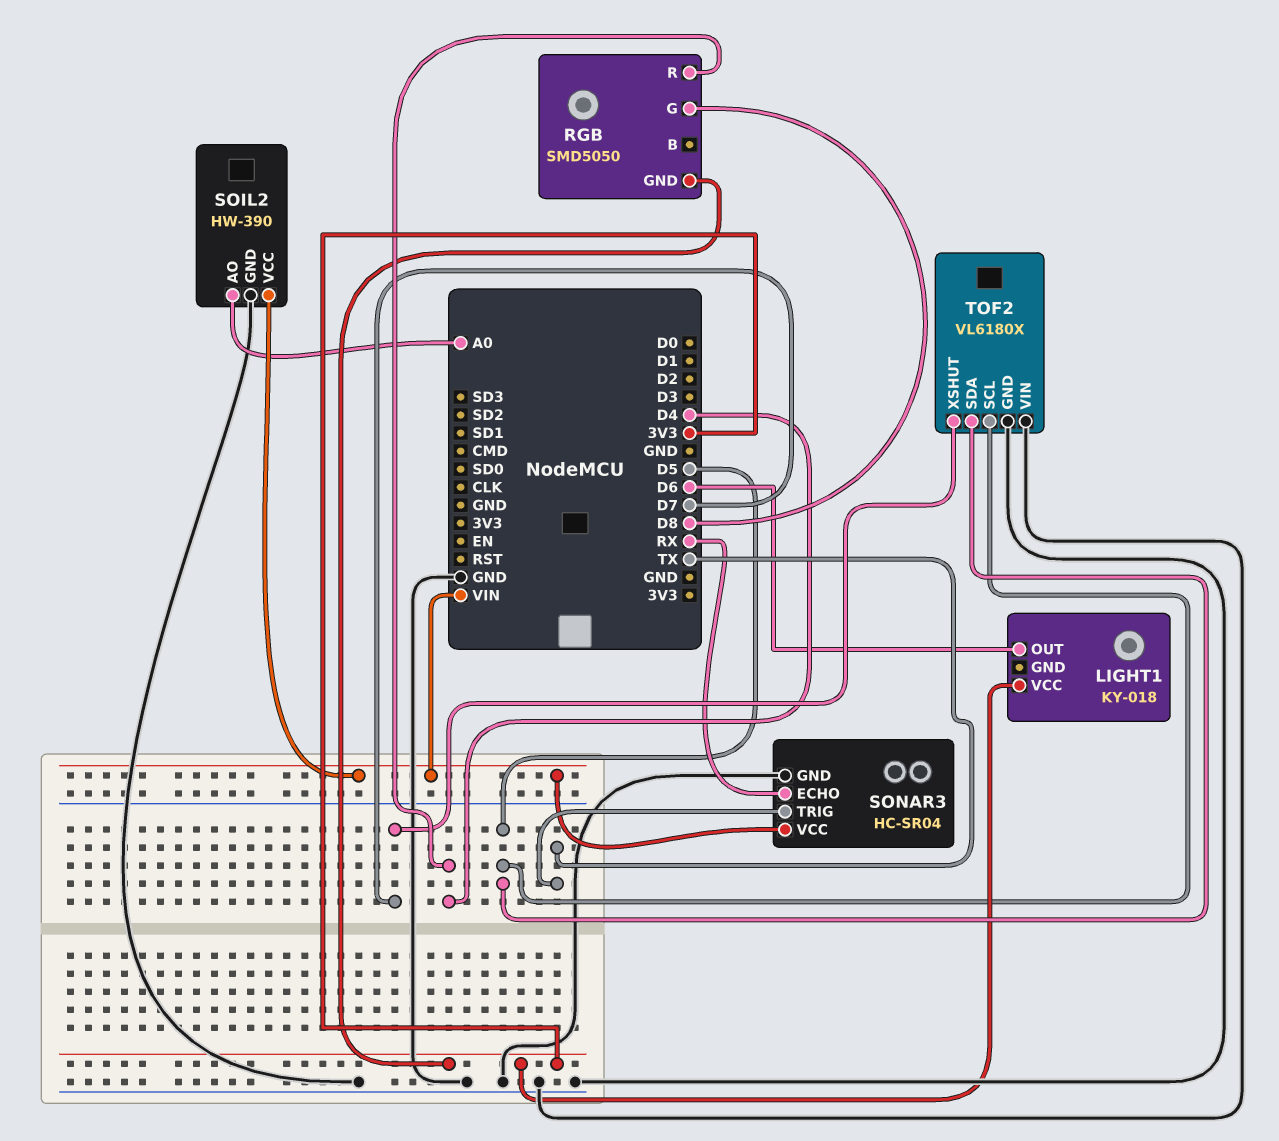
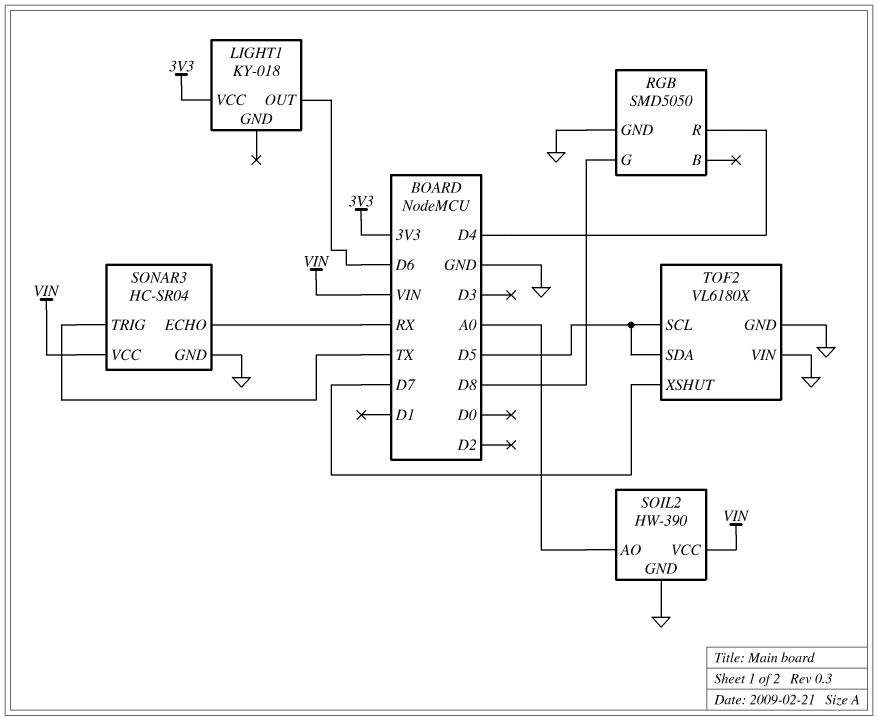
RGB pin GND: 3V3 -> GND

